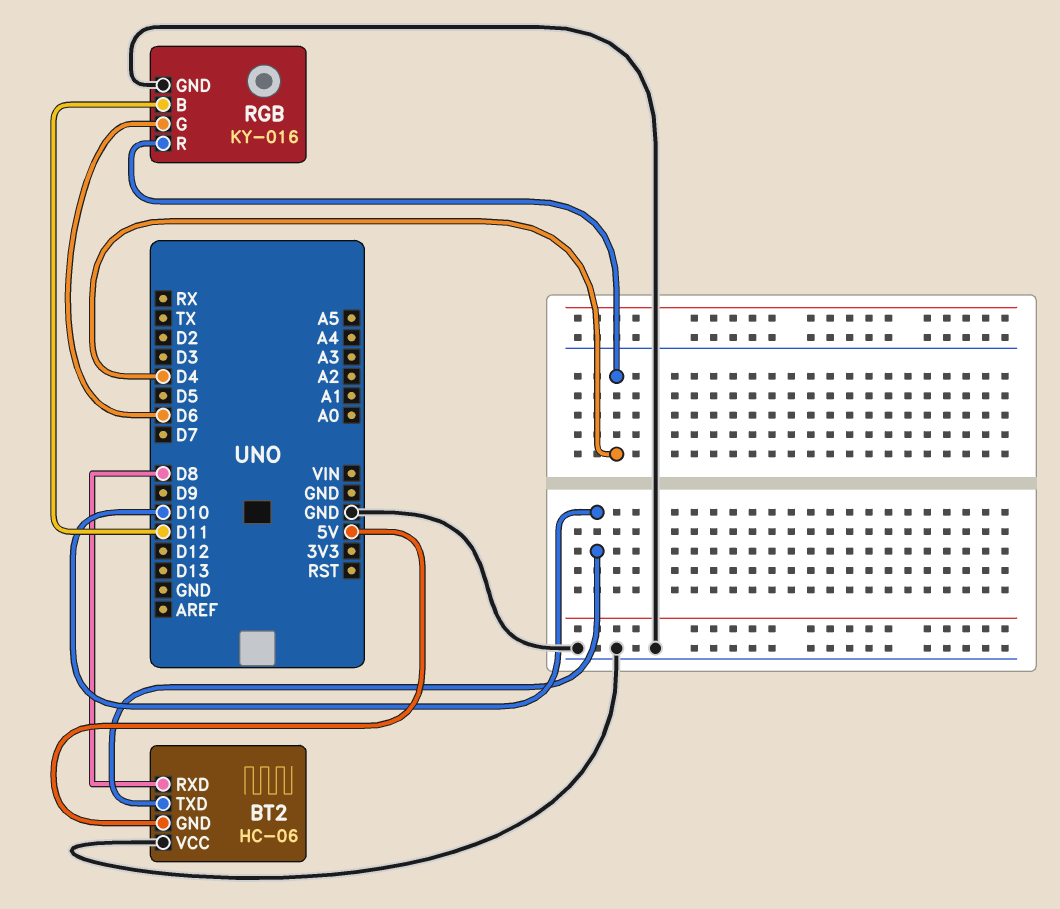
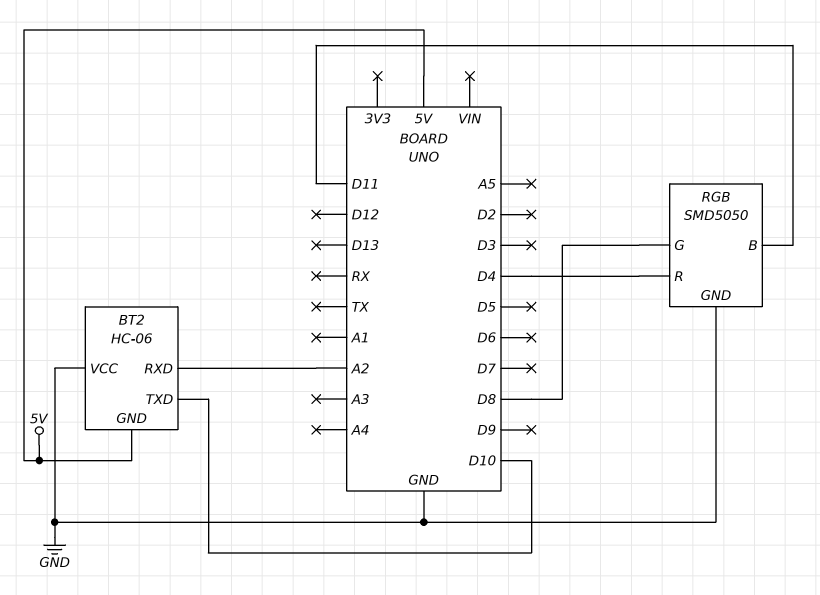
BT2 pin RXD: D8 -> A2
RGB: KY-016 -> SMD5050
RGB pin G: D6 -> D8

